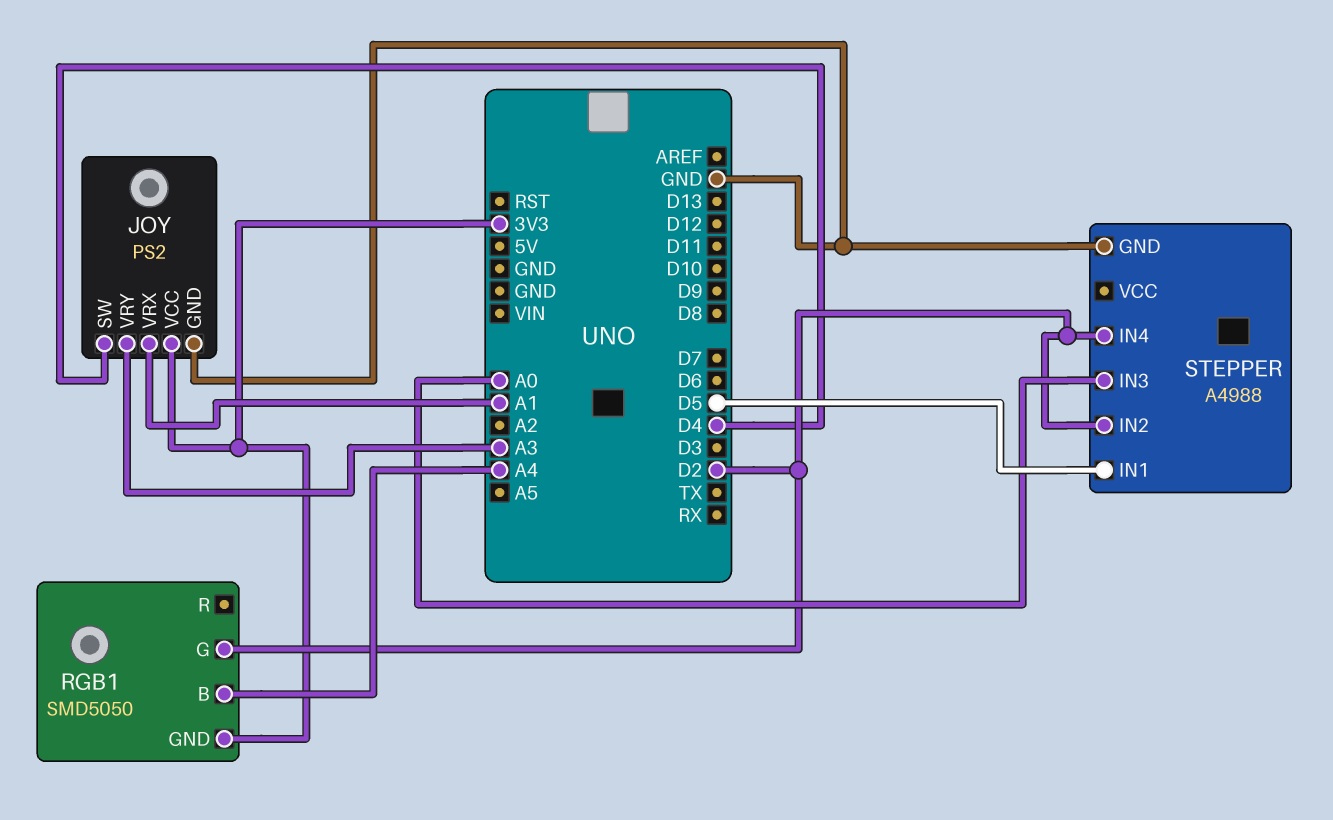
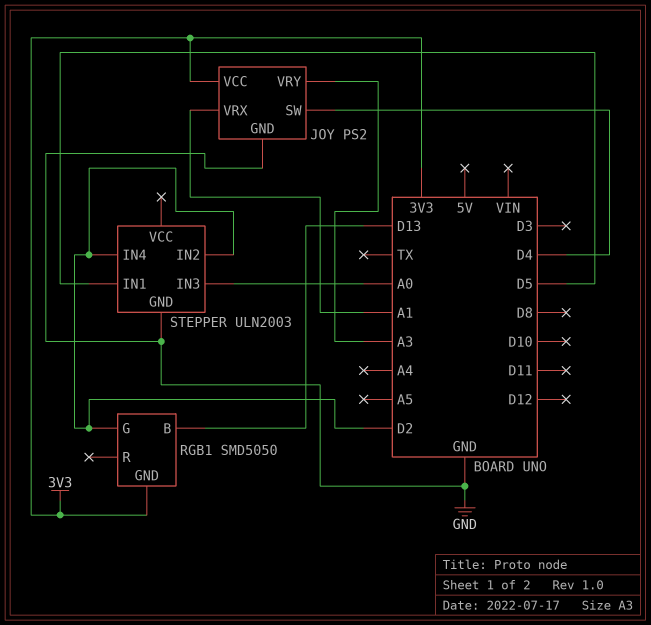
RGB1 pin B: A4 -> D13
STEPPER: A4988 -> ULN2003

